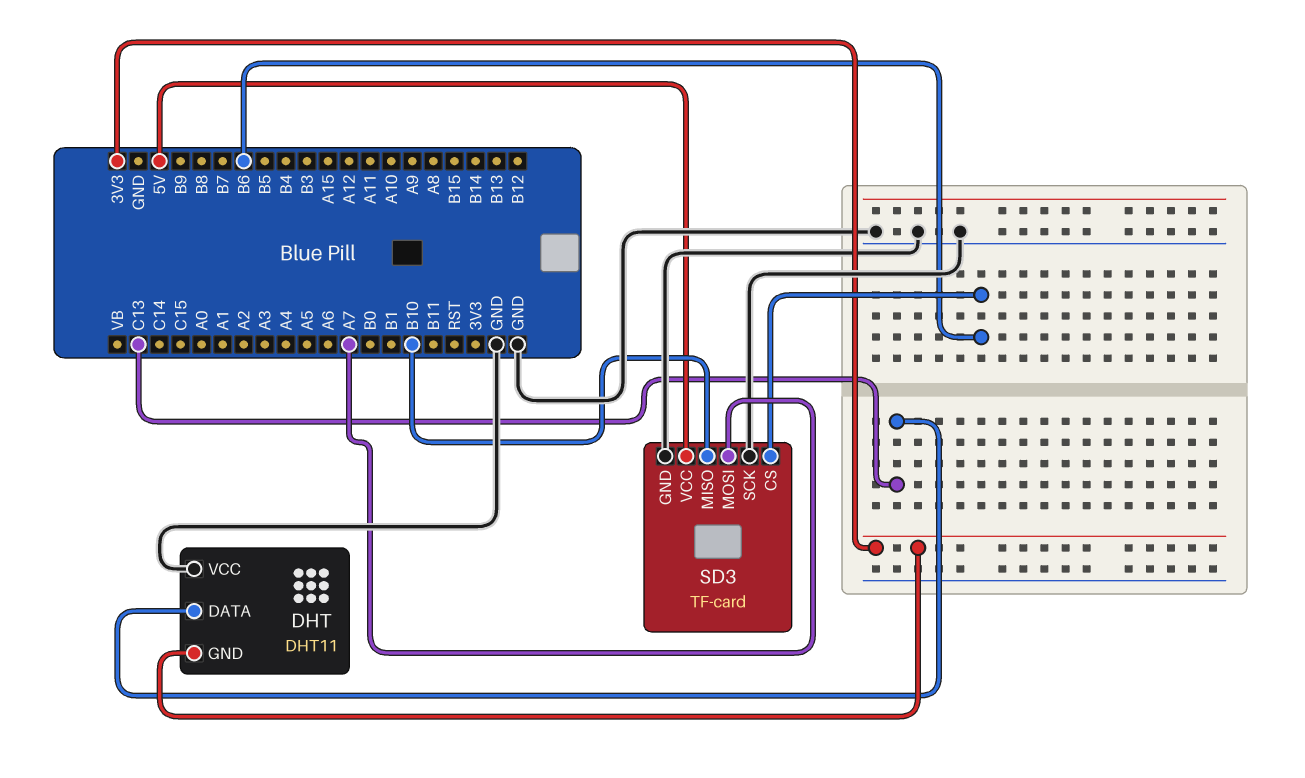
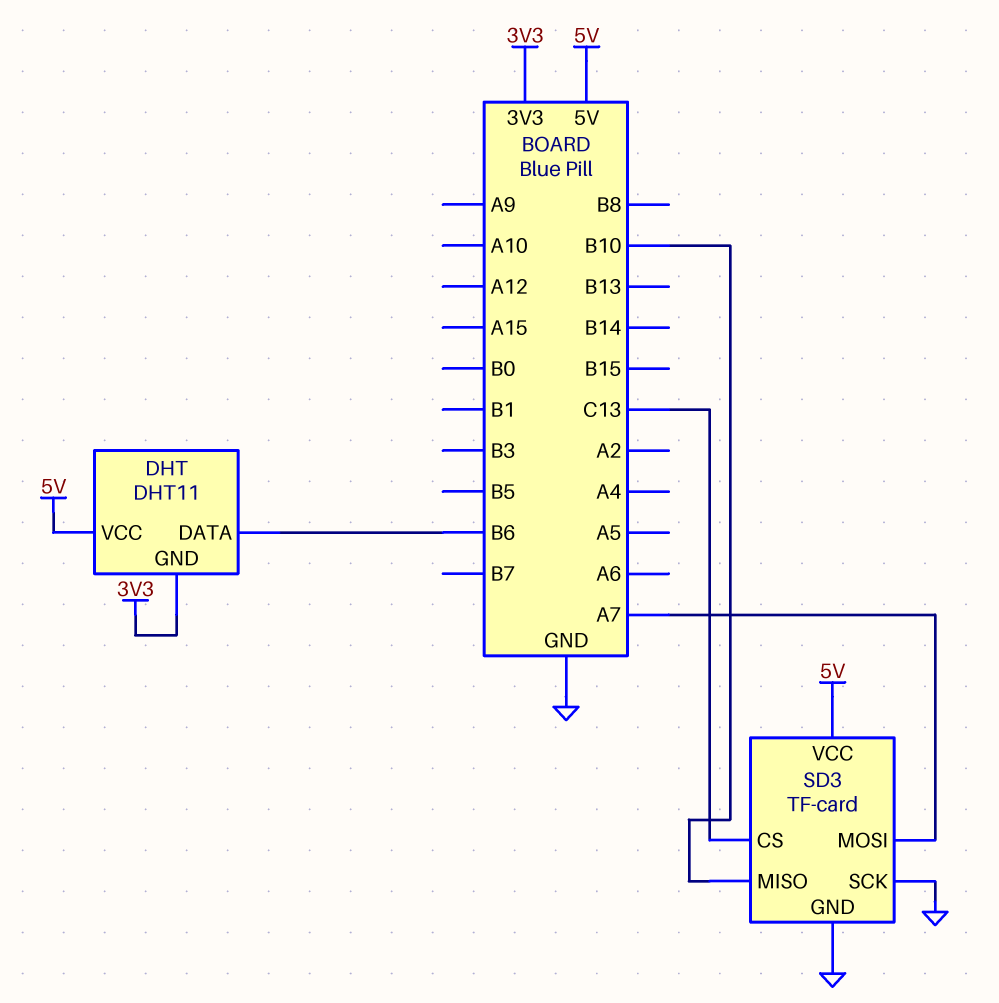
DHT pin DATA: C13 -> B6
DHT pin VCC: GND -> 5V
SD3 pin CS: B6 -> C13

